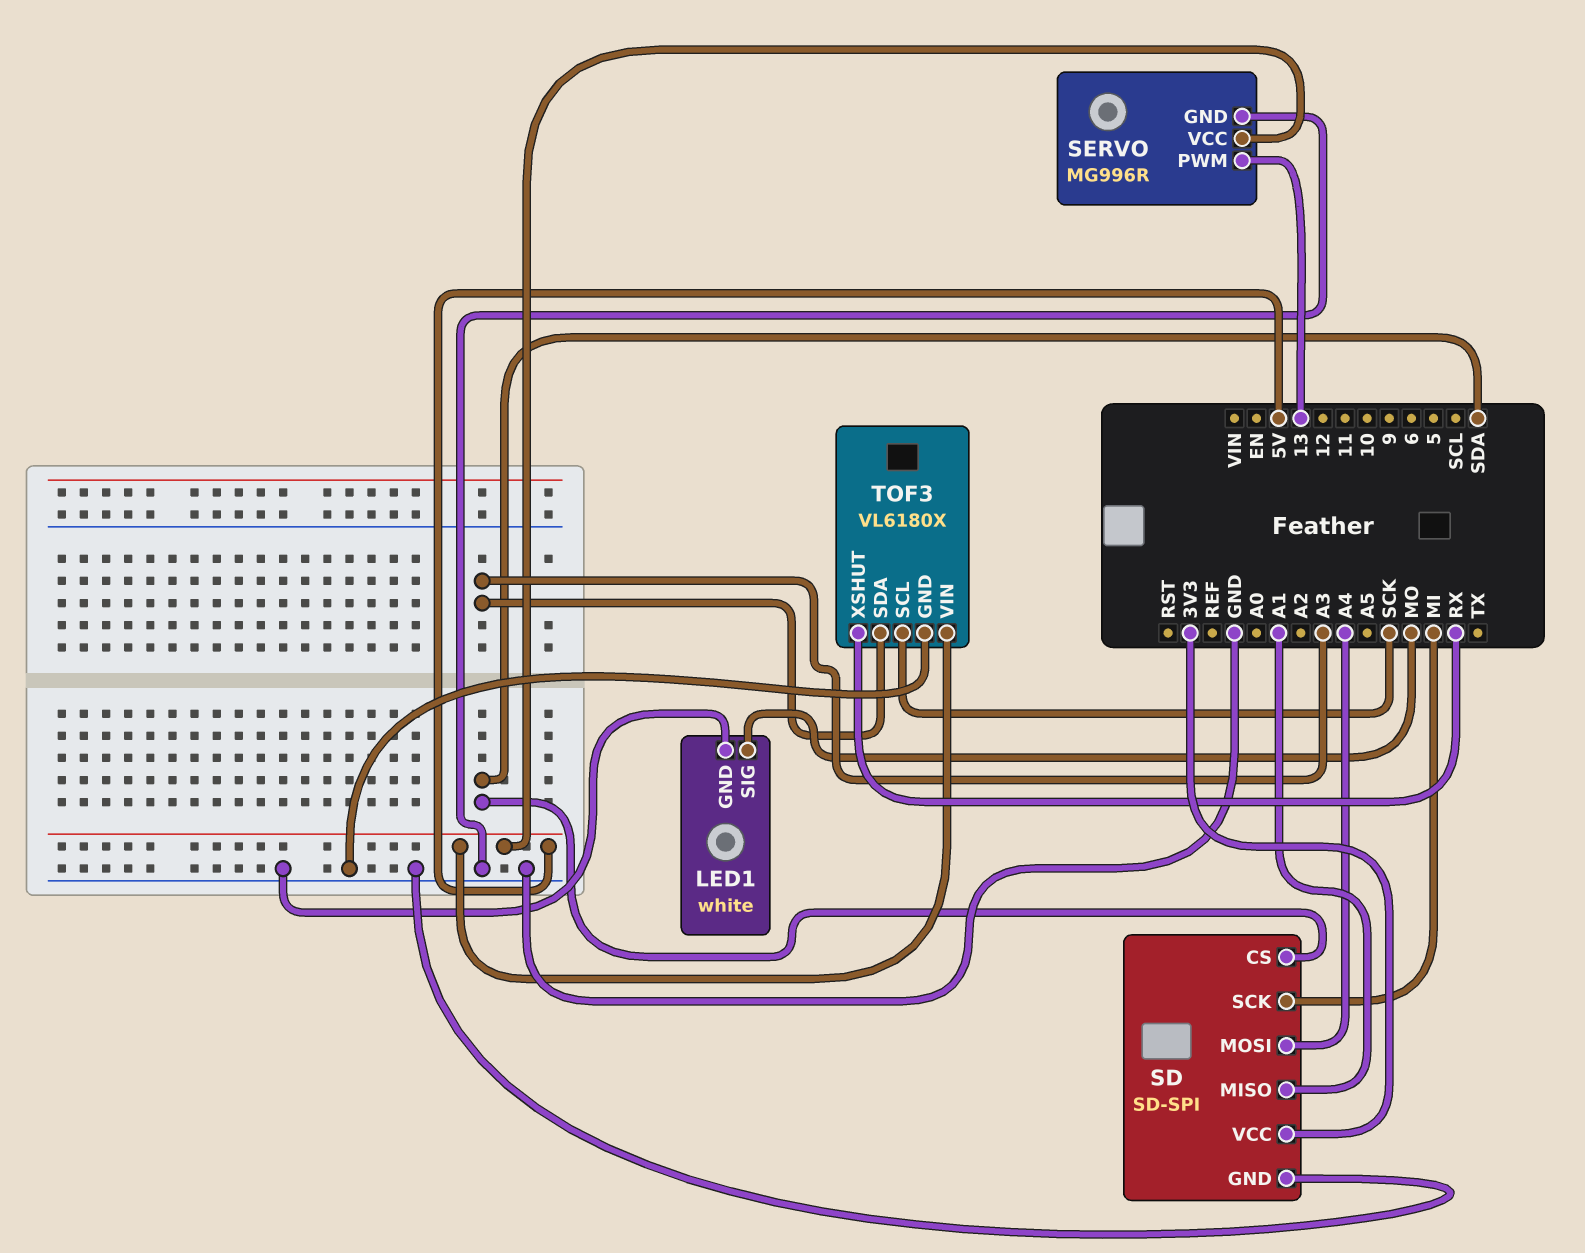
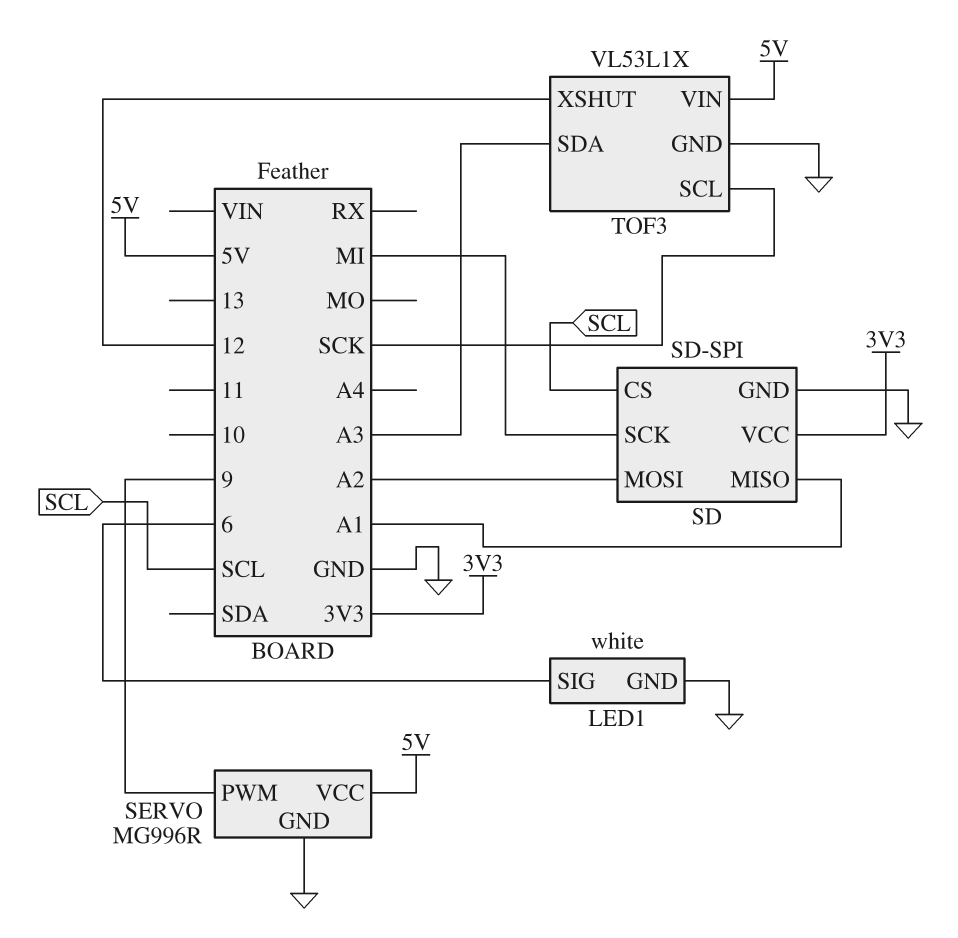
LED1 pin SIG: MO -> 6
SD pin CS: SDA -> SCL
SD pin MOSI: A4 -> A2
SERVO pin PWM: 13 -> 9
TOF3: VL6180X -> VL53L1X
TOF3 pin XSHUT: RX -> 12

